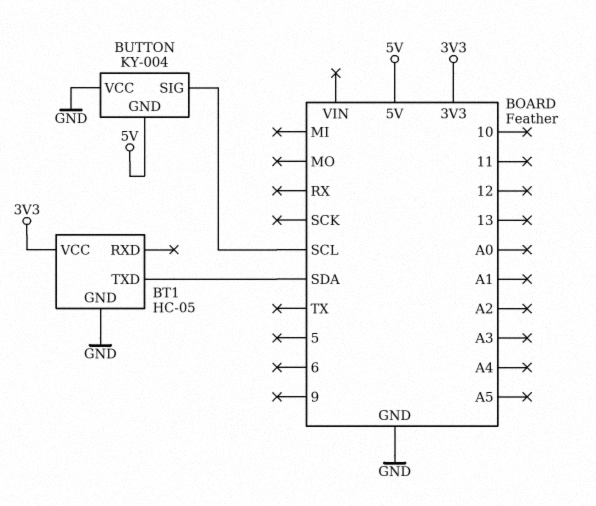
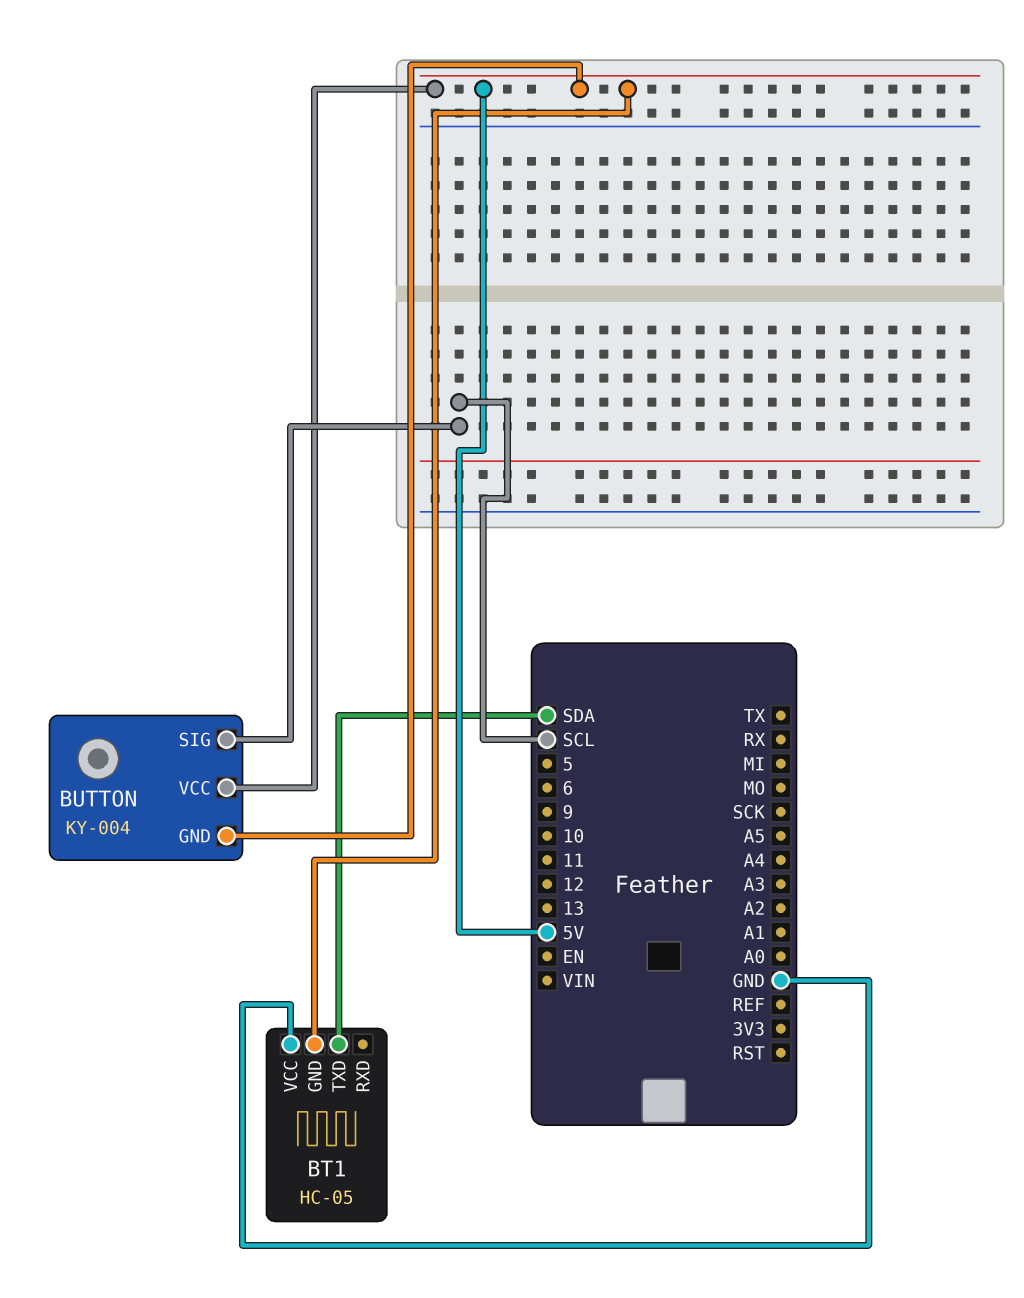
BT1 pin GND: GND -> 5V
BT1 pin VCC: 3V3 -> GND
BUTTON pin VCC: GND -> 5V

